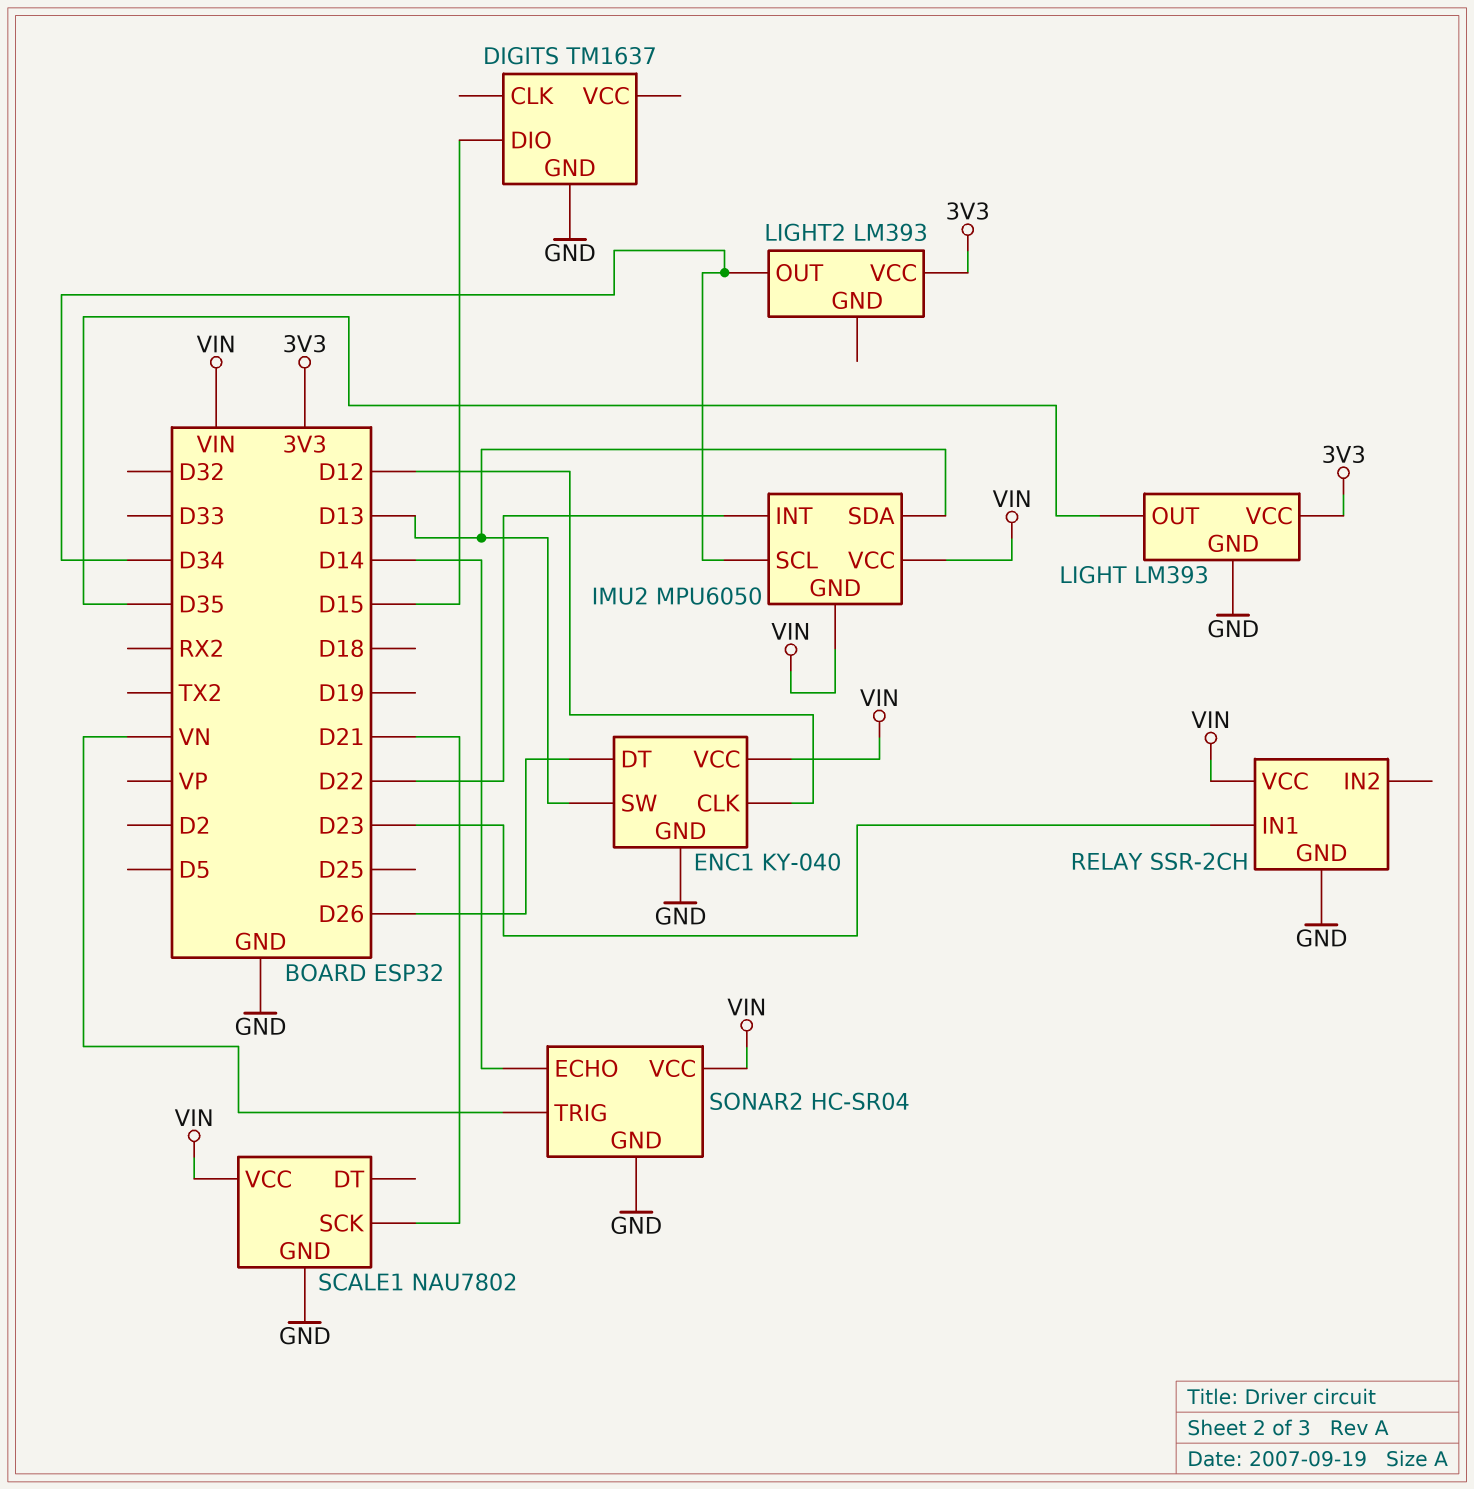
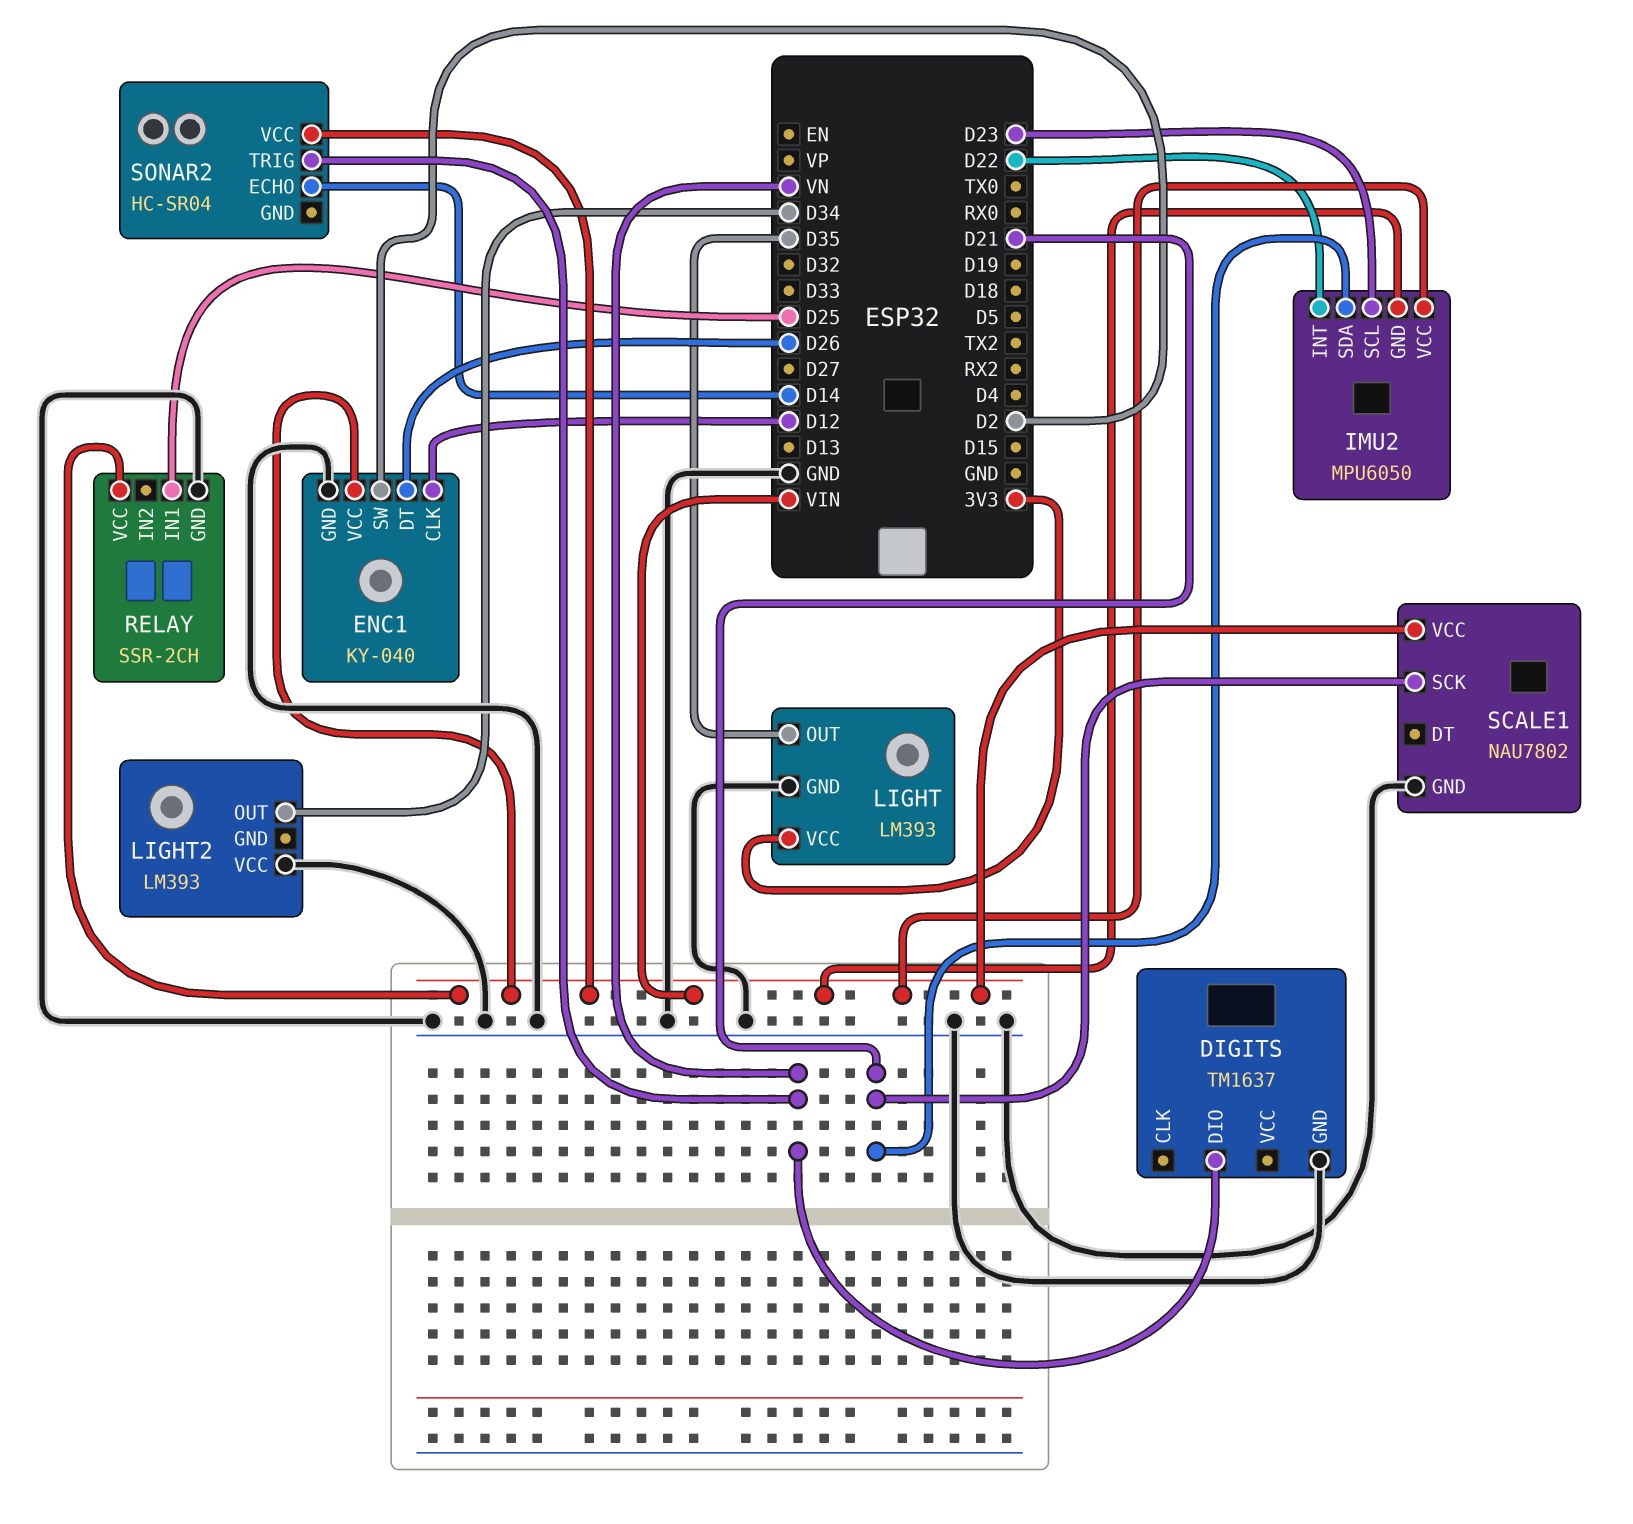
DIGITS pin DIO: D15 -> VN
ENC1 pin SW: D13 -> D2
IMU2 pin SCL: D34 -> D23
IMU2 pin SDA: D13 -> D21
LIGHT2 pin VCC: 3V3 -> GND
RELAY pin IN1: D23 -> D25
SONAR2 pin GND: GND -> none

